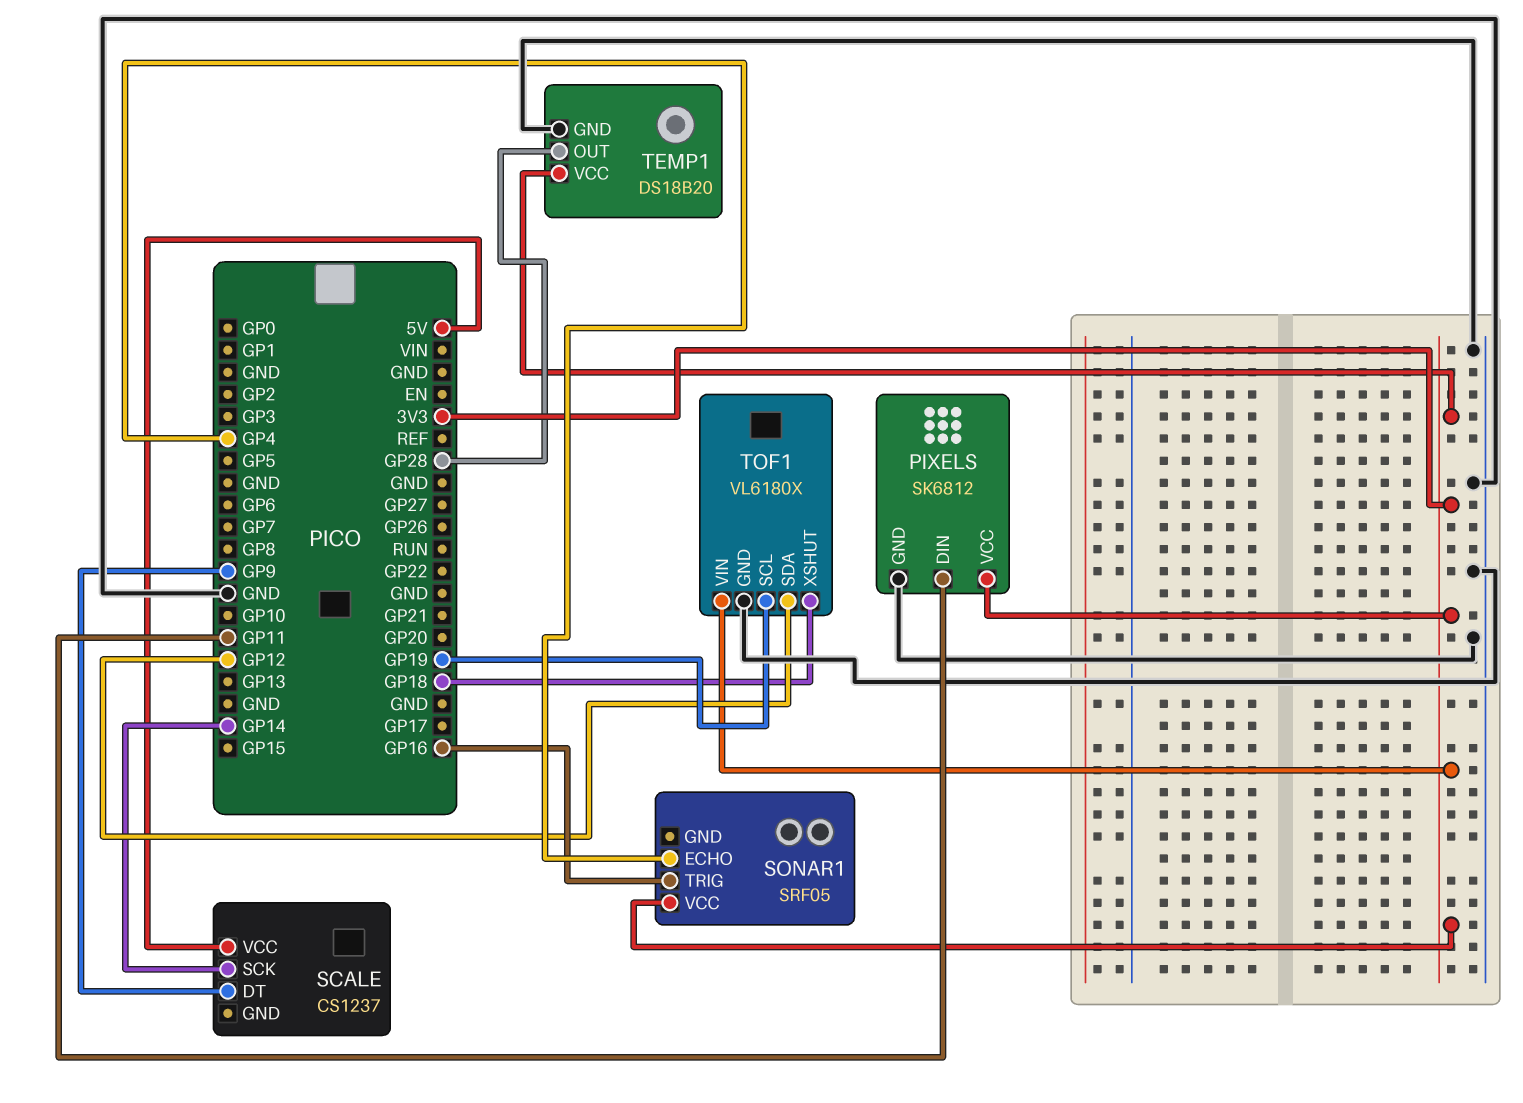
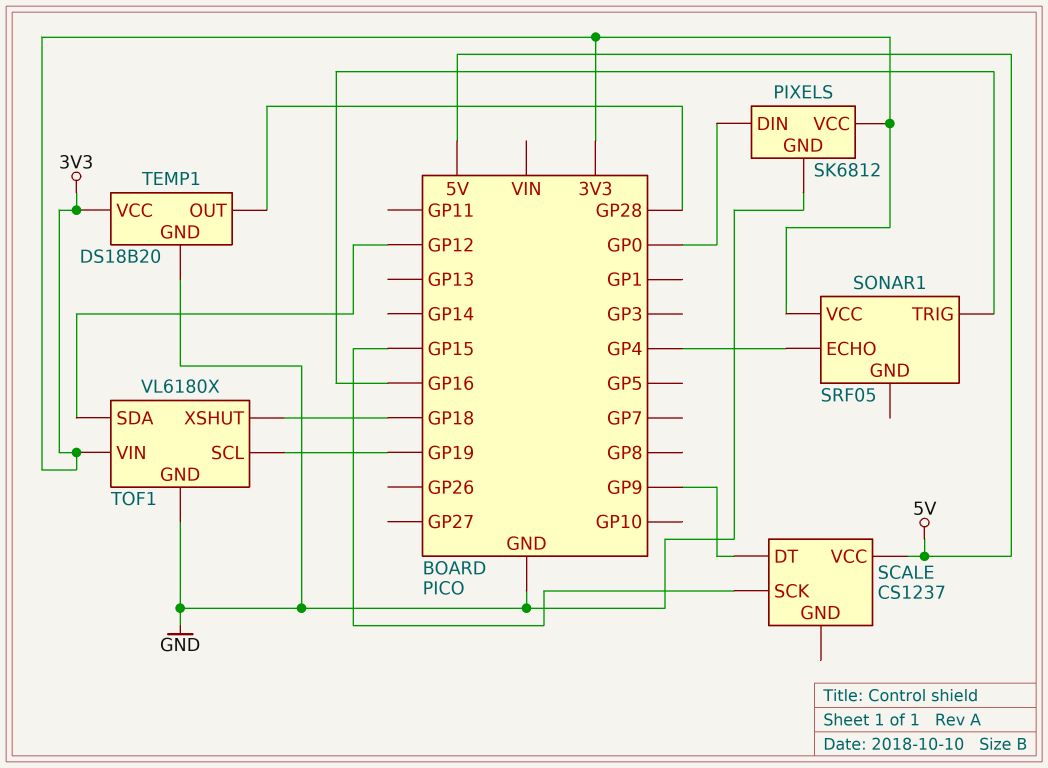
PIXELS pin DIN: GP11 -> GP0
SCALE pin SCK: GP14 -> GP15

